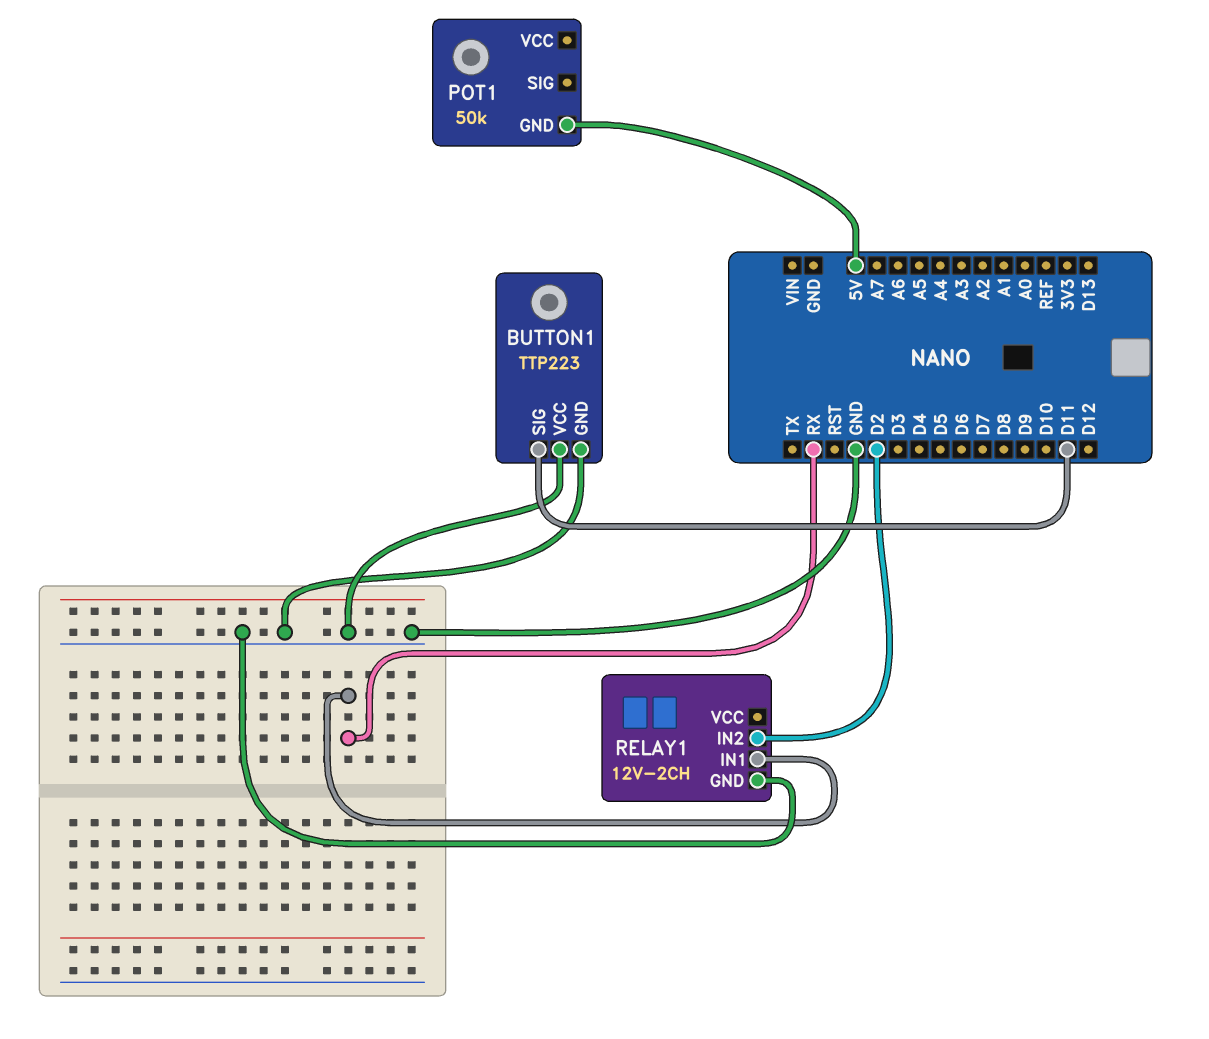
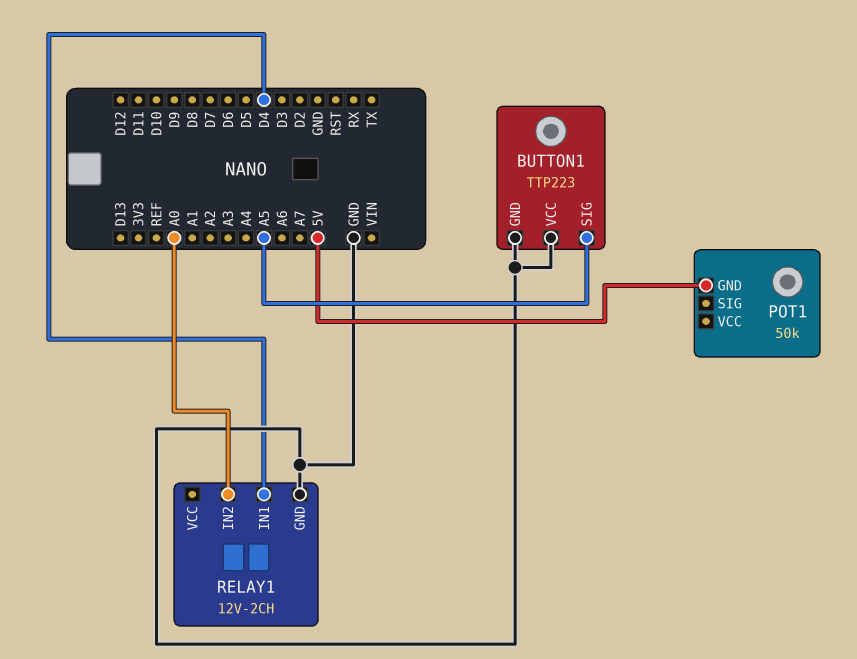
BUTTON1 pin SIG: D11 -> A5
RELAY1 pin IN1: RX -> D4
RELAY1 pin IN2: D2 -> A0

